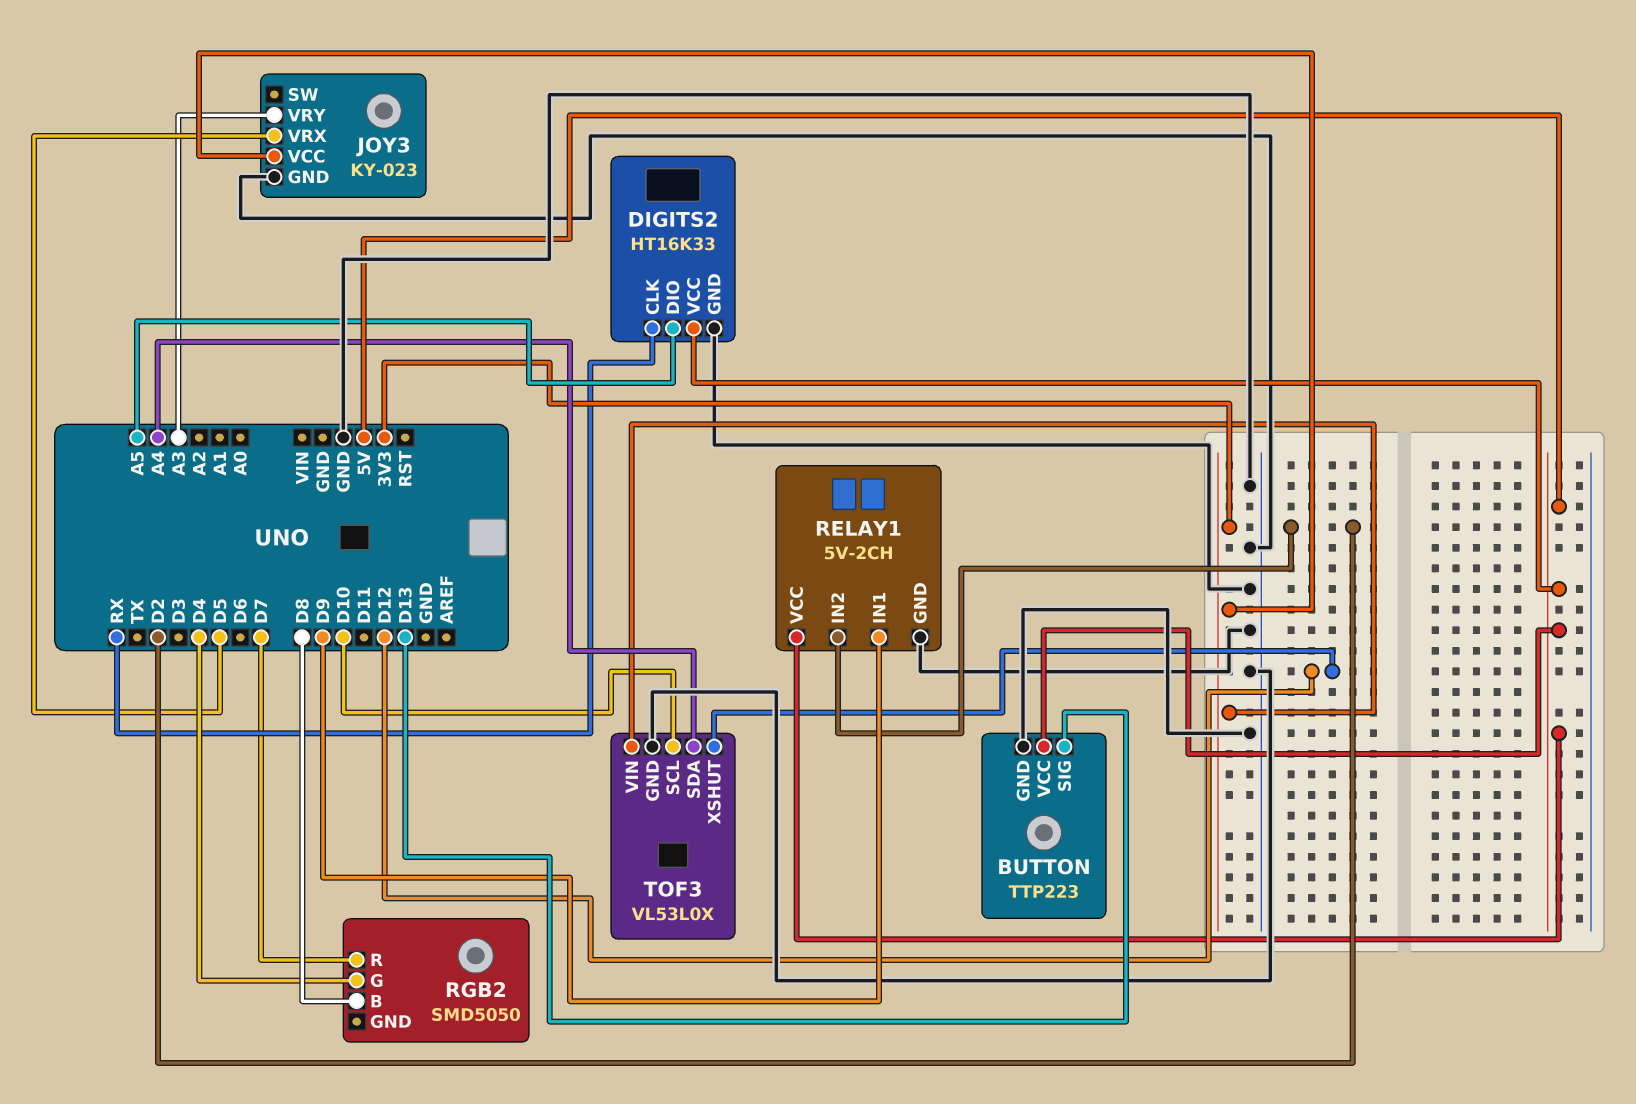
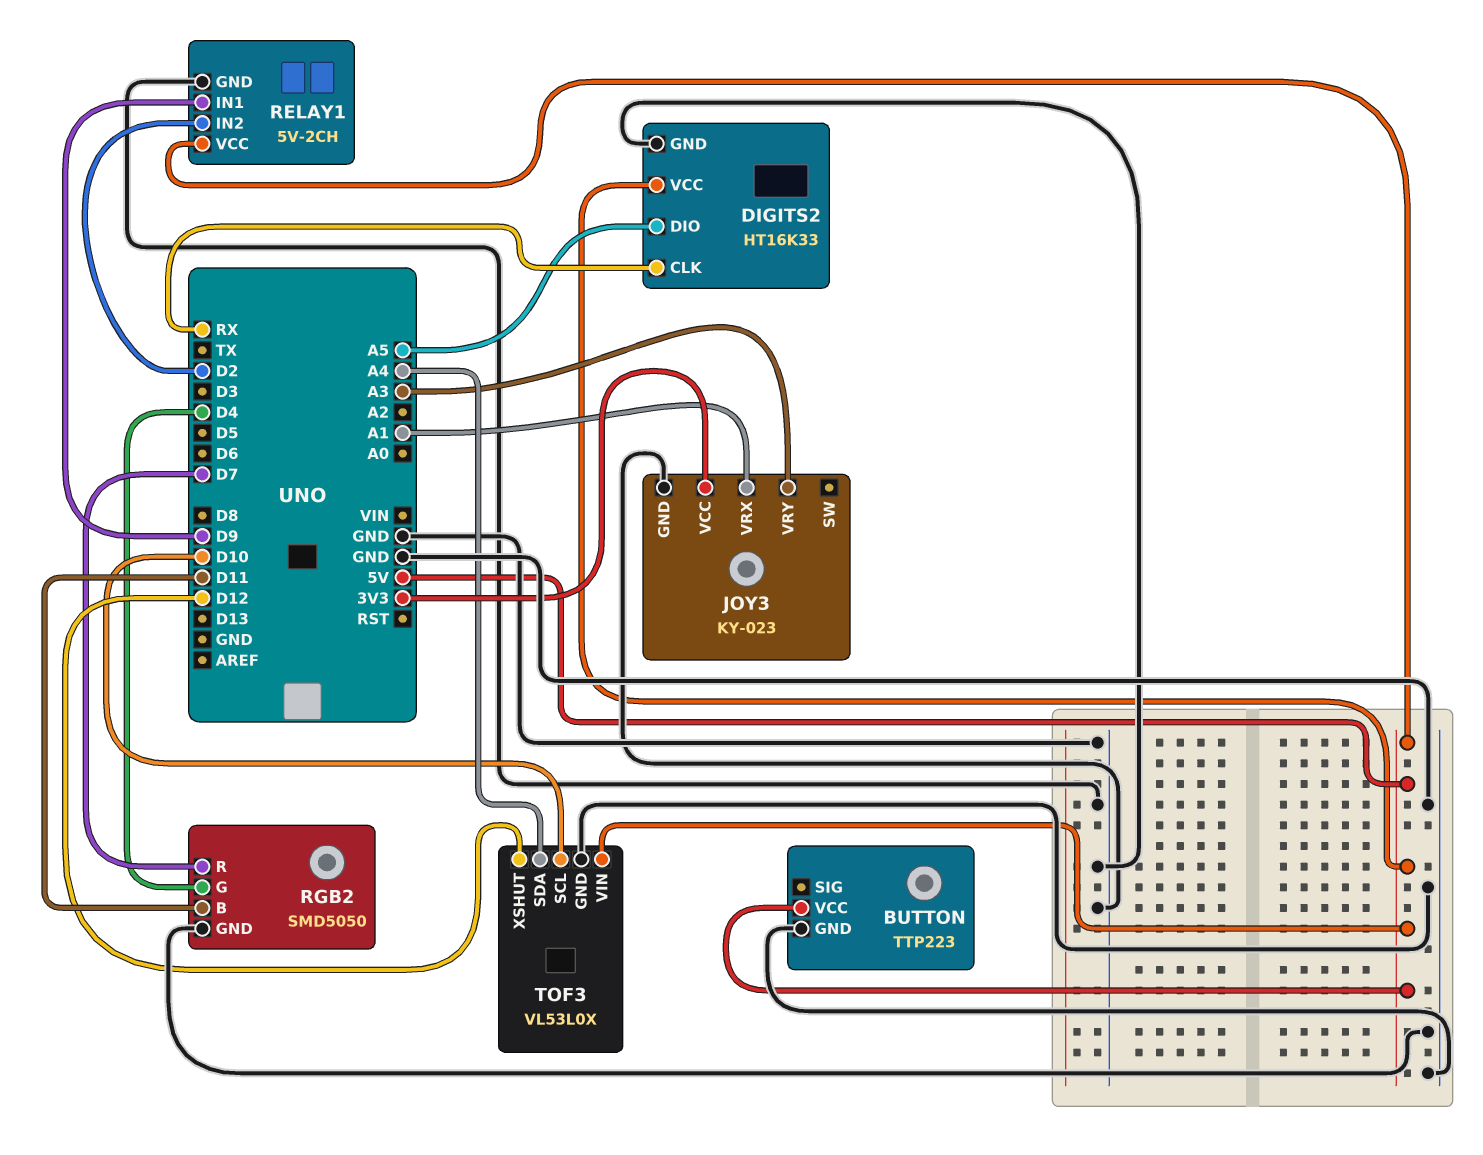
BUTTON pin SIG: D13 -> none
JOY3 pin VRX: D5 -> A1
RGB2 pin B: D8 -> D11
RGB2 pin GND: none -> GND
TOF3 pin VIN: 3V3 -> 5V

